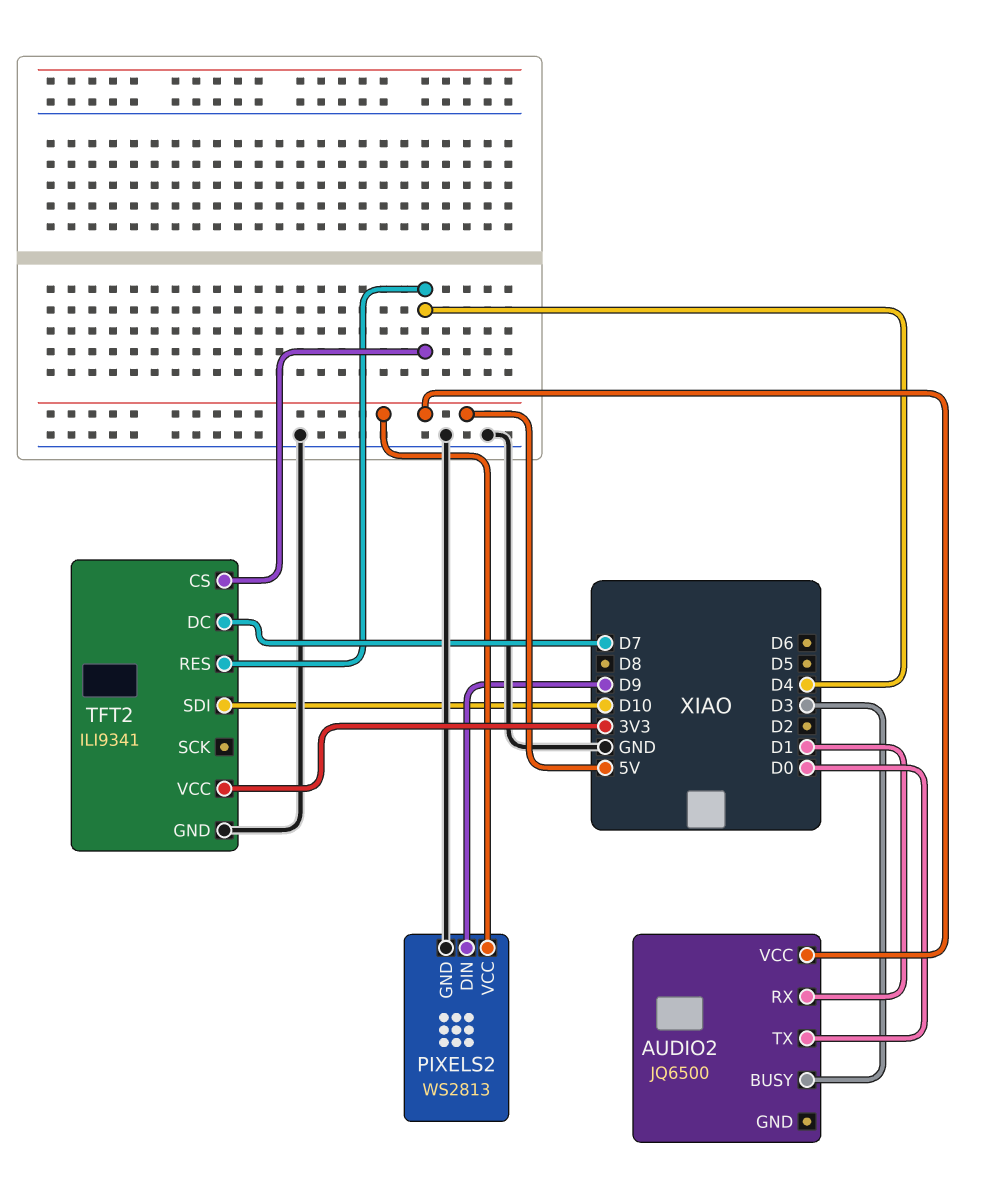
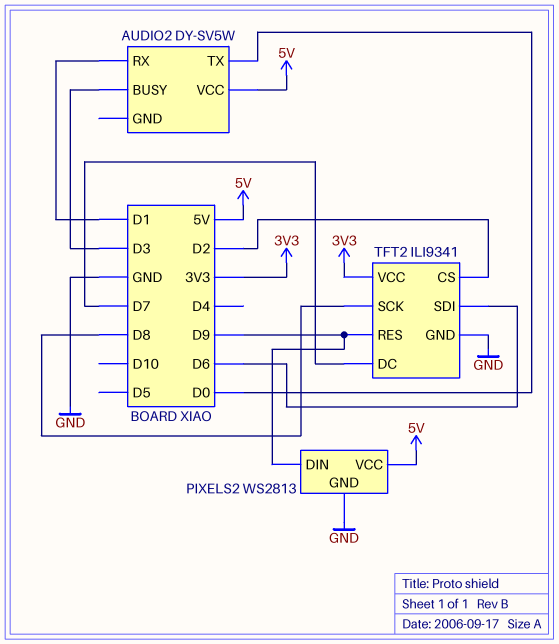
AUDIO2: JQ6500 -> DY-SV5W
TFT2 pin CS: D4 -> D2
TFT2 pin RES: D4 -> D9
TFT2 pin SCK: none -> D8
TFT2 pin SDI: D10 -> D6

